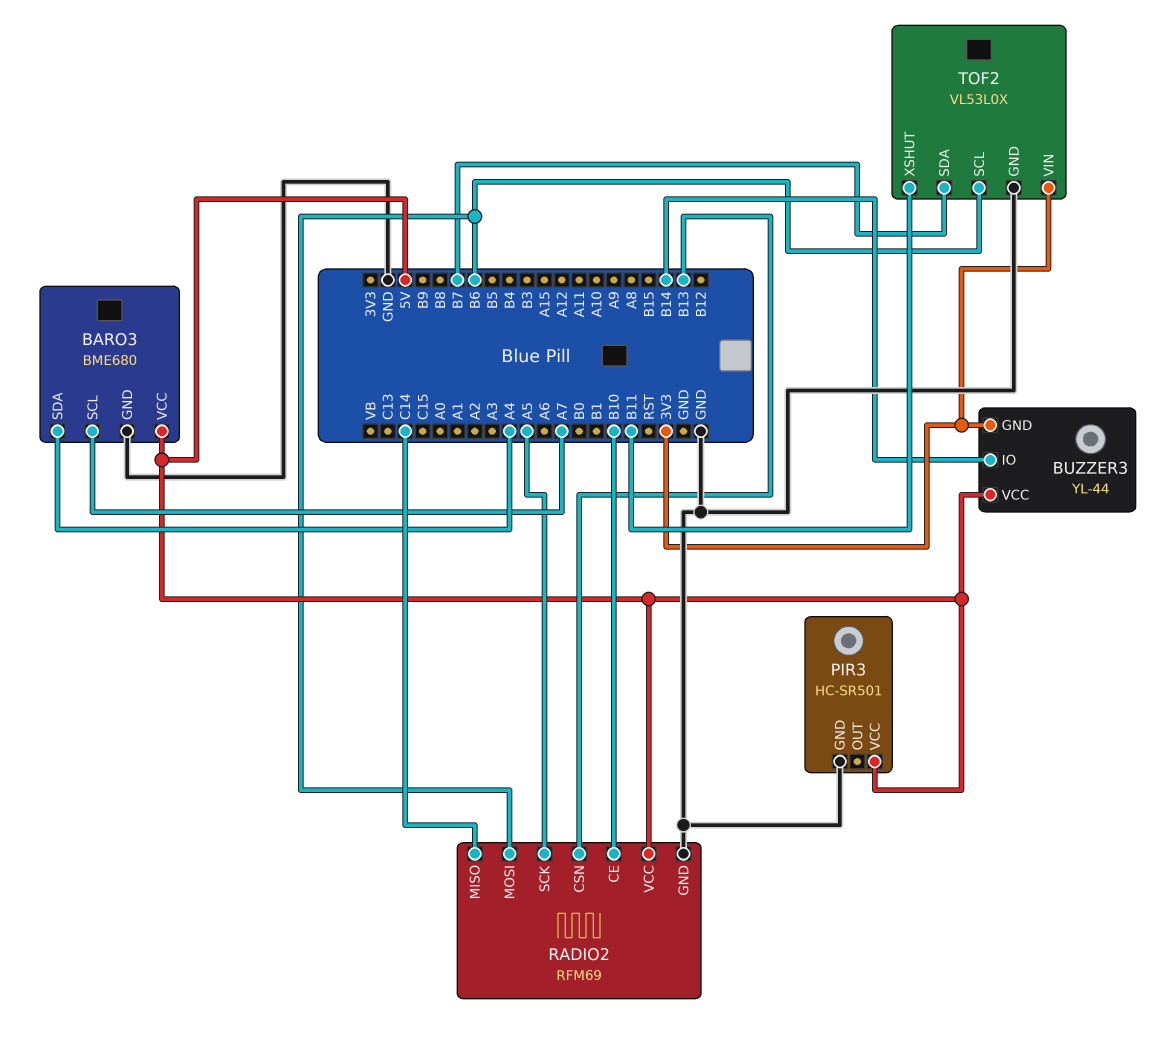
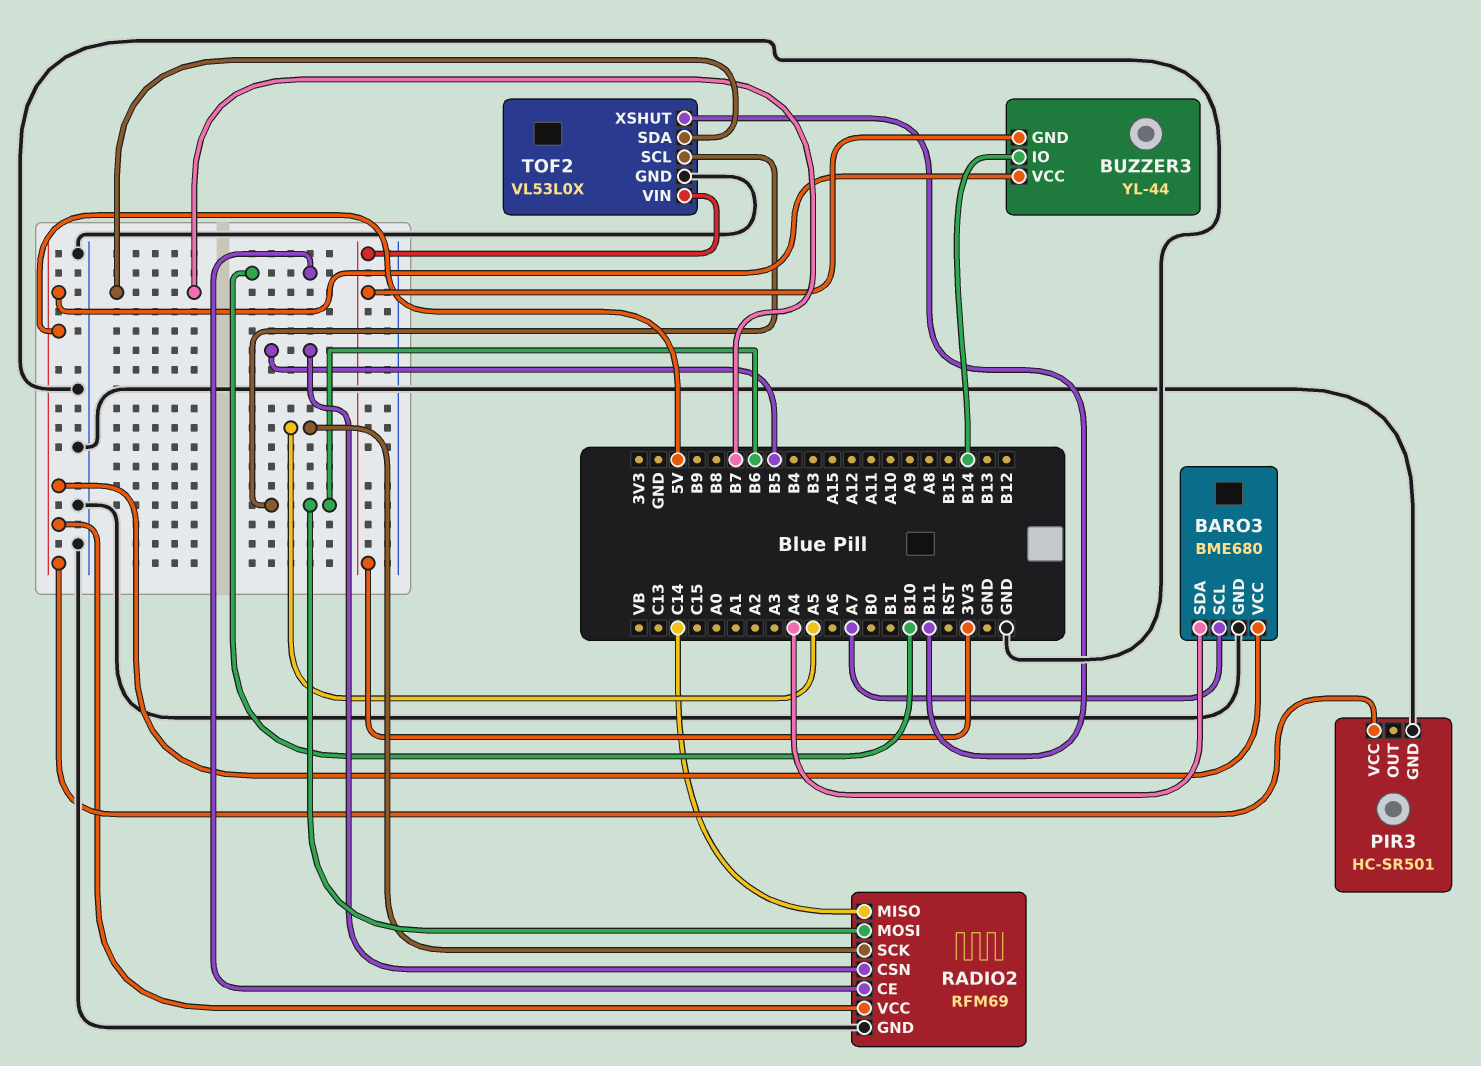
RADIO2 pin CSN: B13 -> B5

